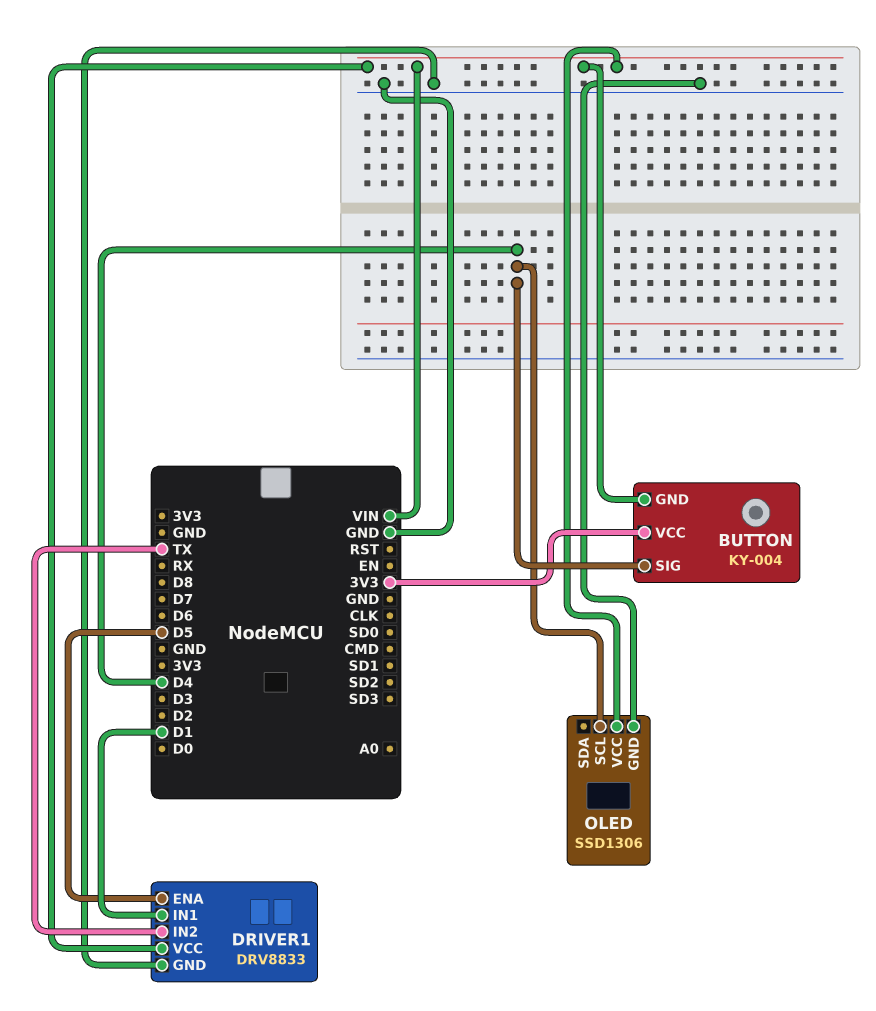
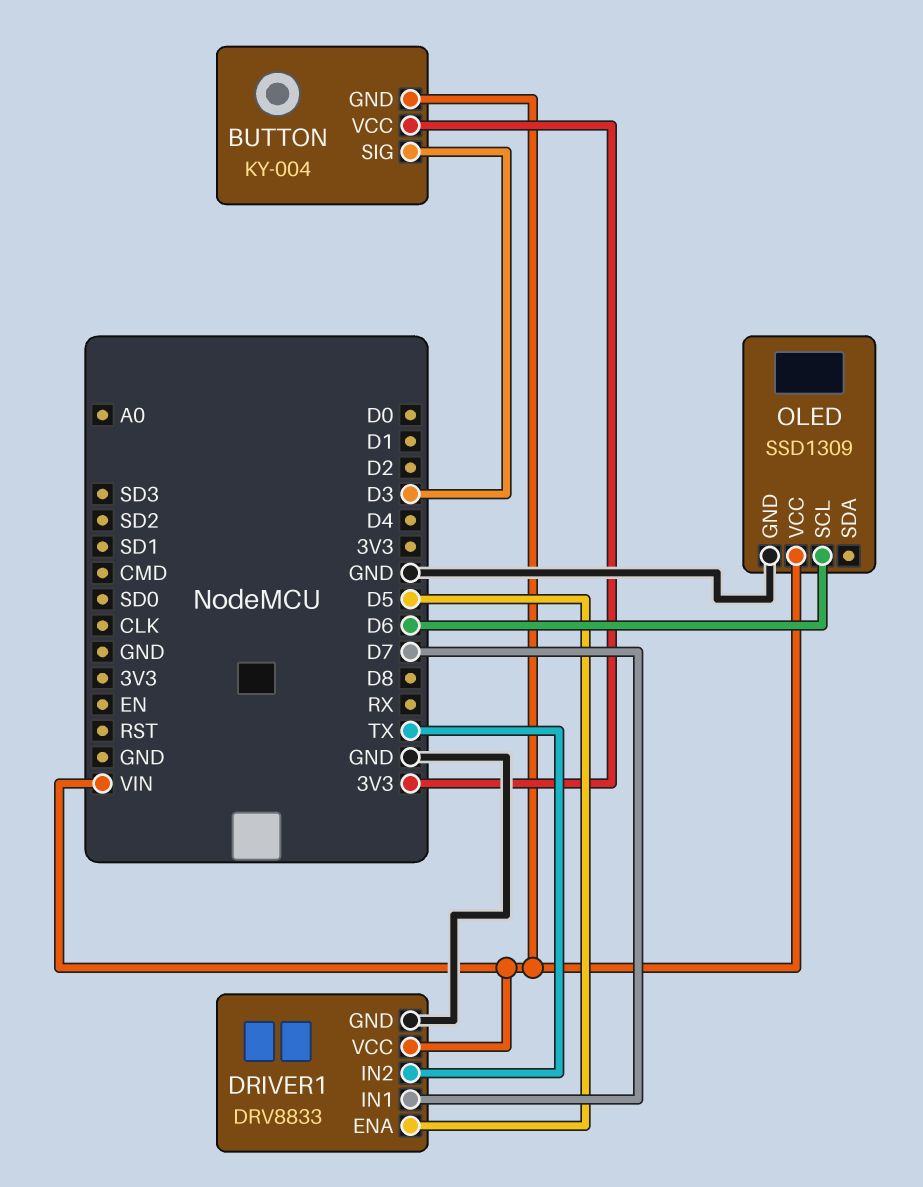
BUTTON pin SIG: D4 -> D3
DRIVER1 pin IN1: D1 -> D7
OLED: SSD1306 -> SSD1309
OLED pin SCL: D4 -> D6

